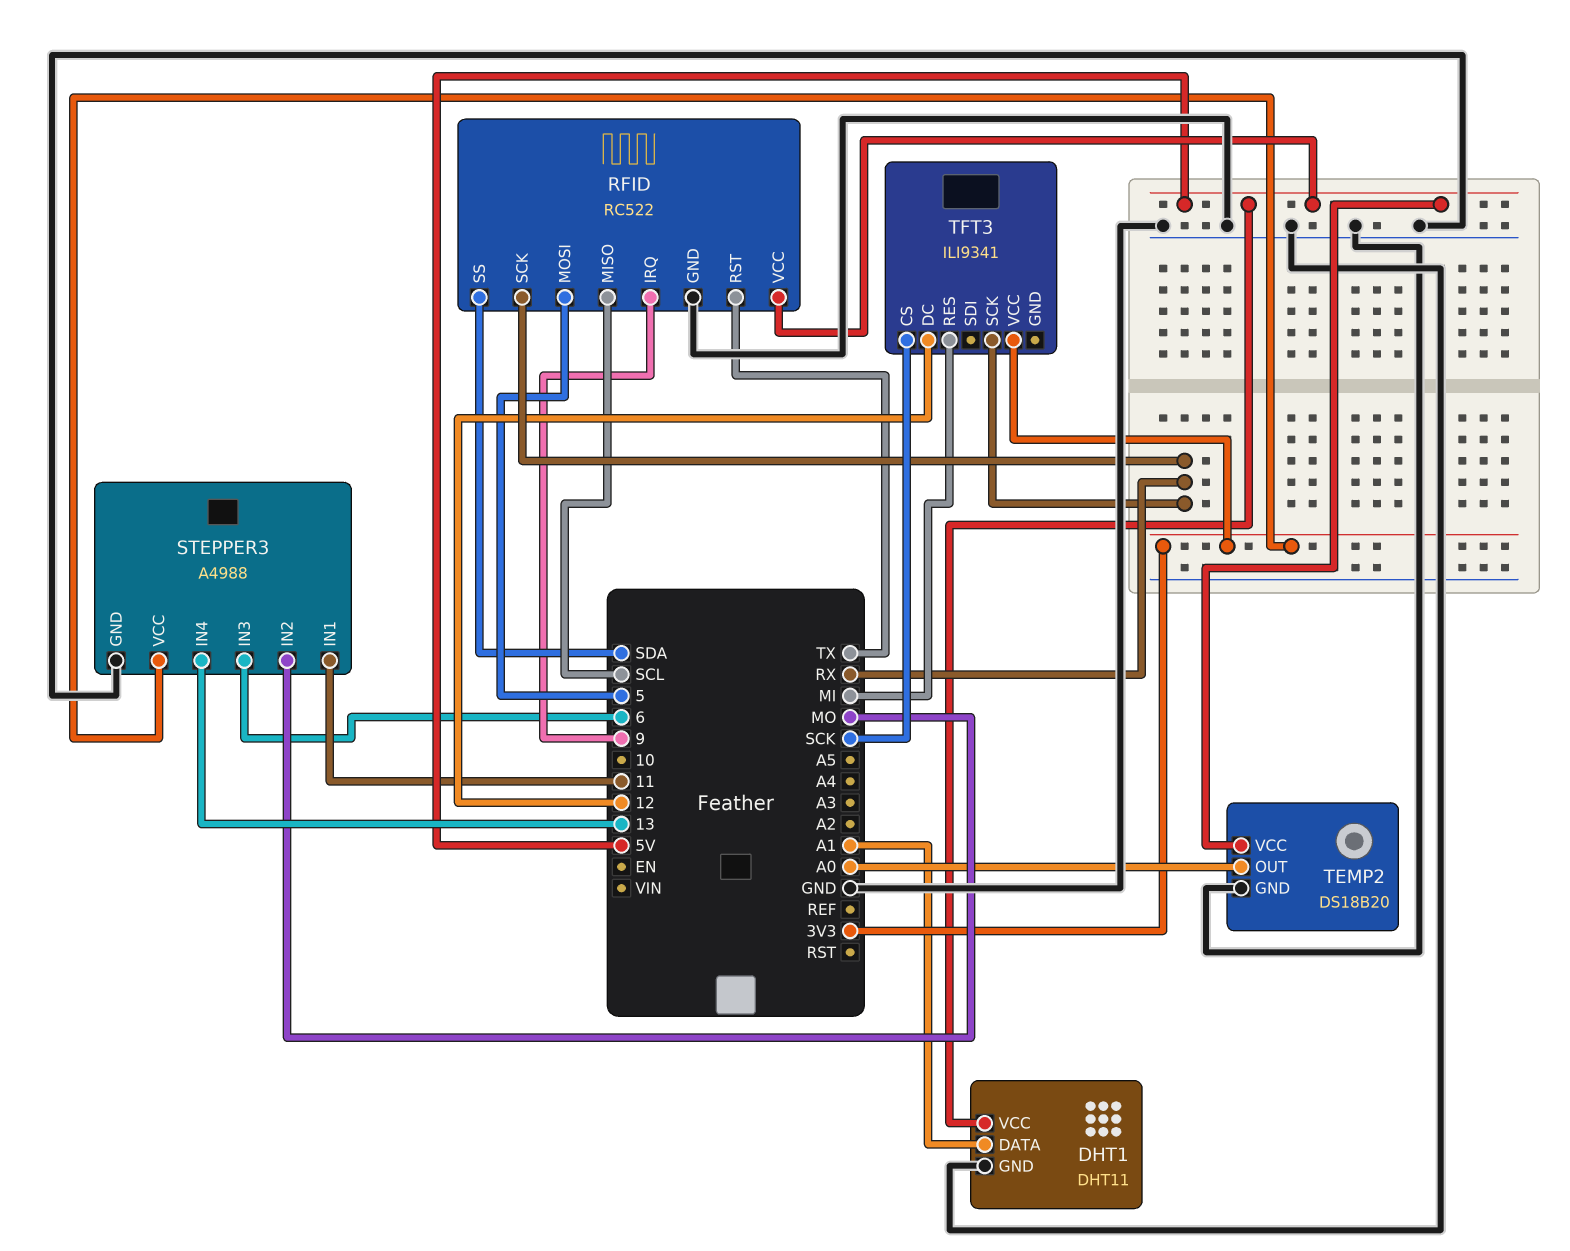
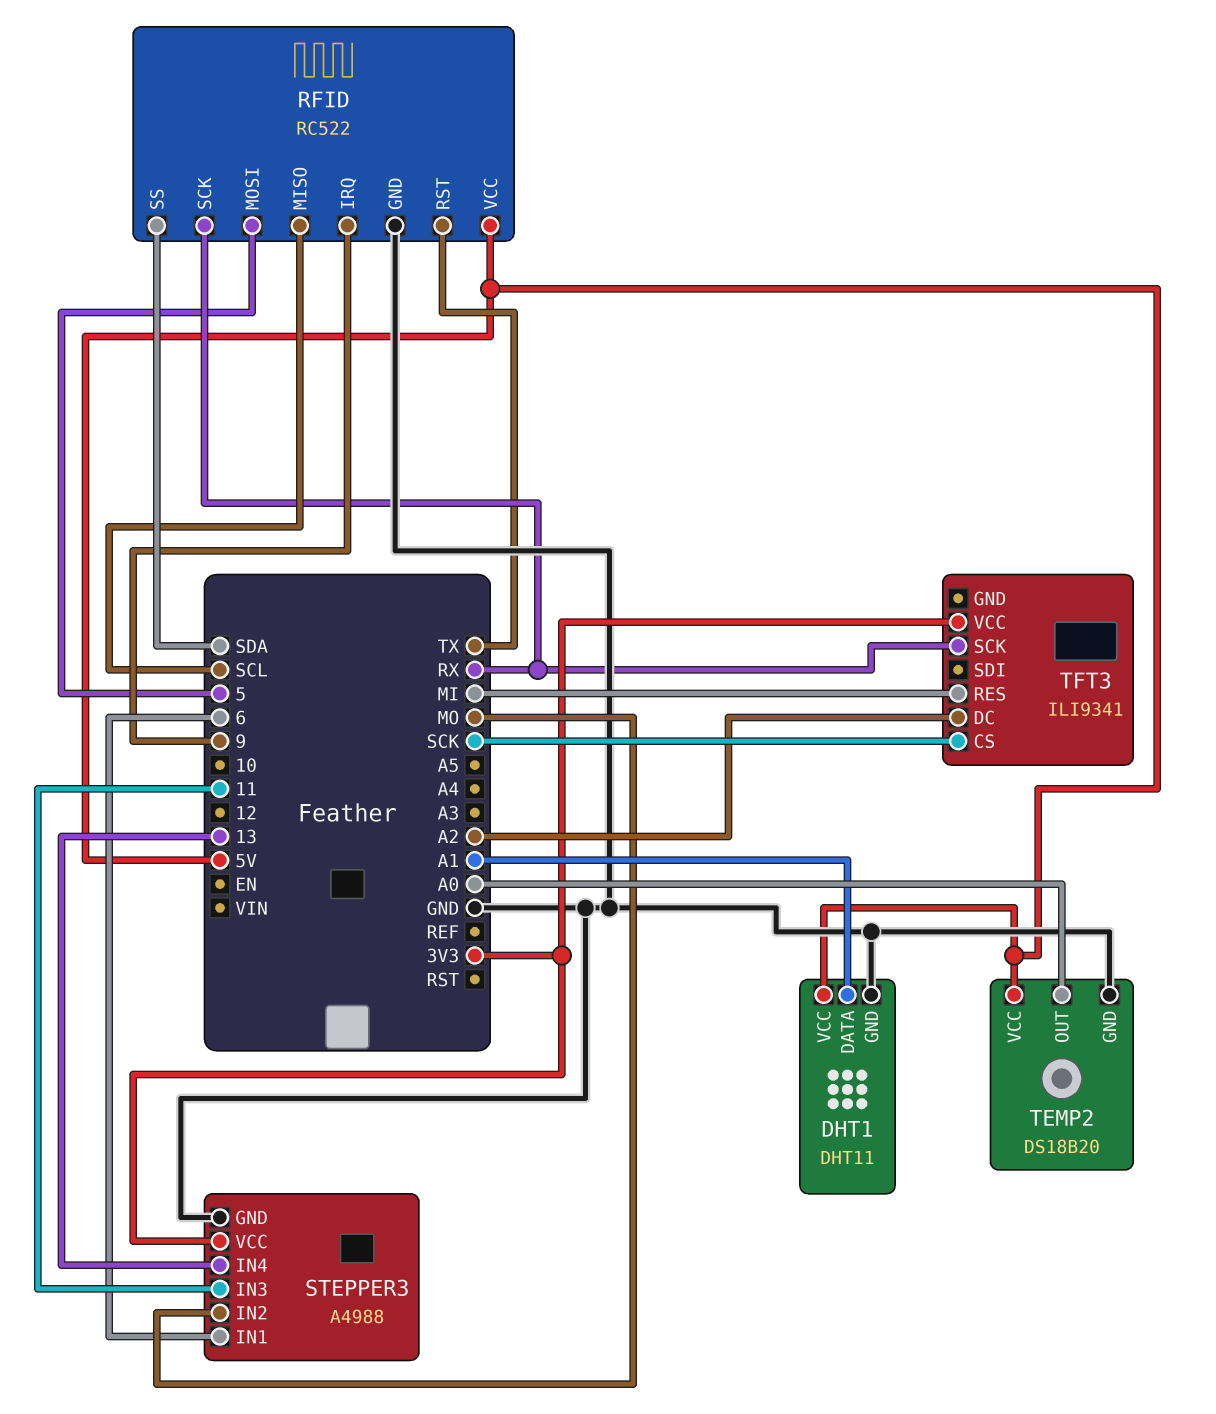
STEPPER3 pin IN1: 11 -> 6
STEPPER3 pin IN3: 6 -> 11
TFT3 pin DC: 12 -> A2

